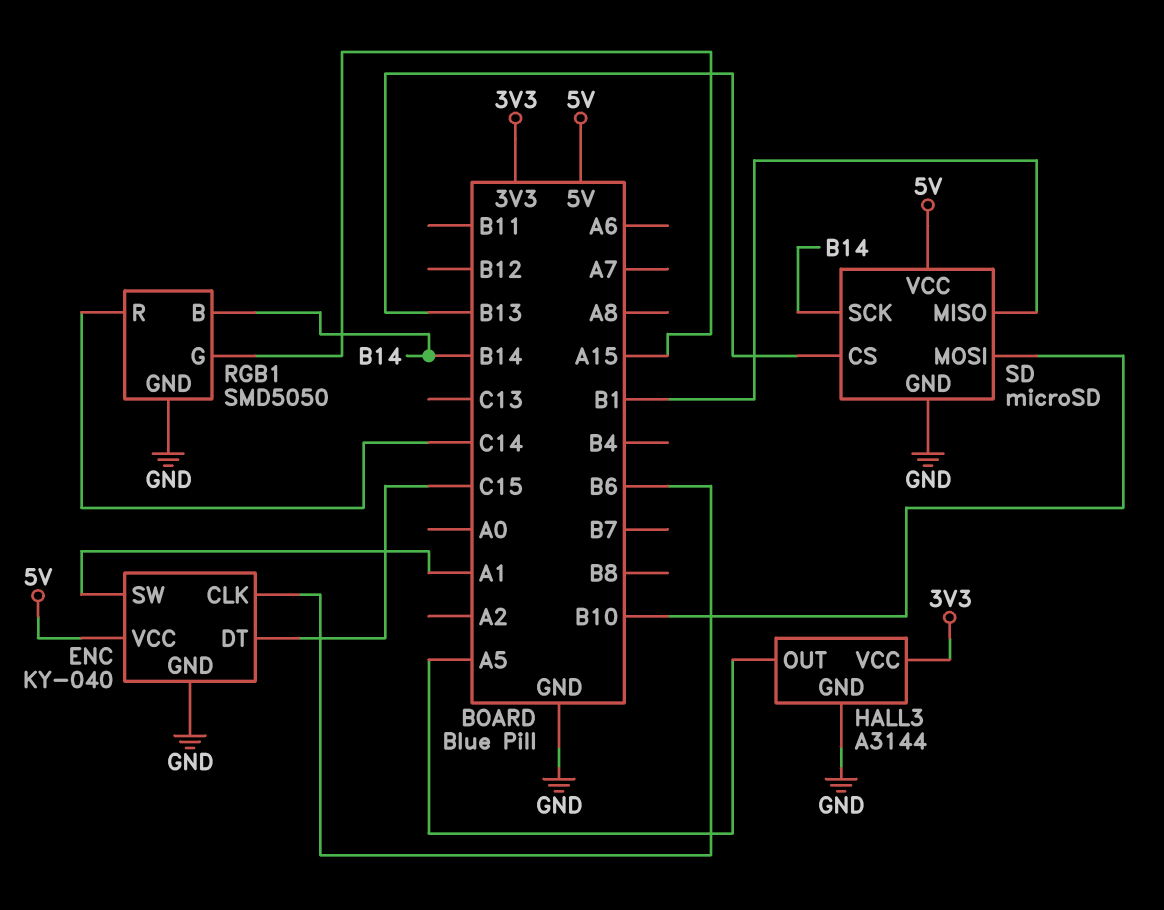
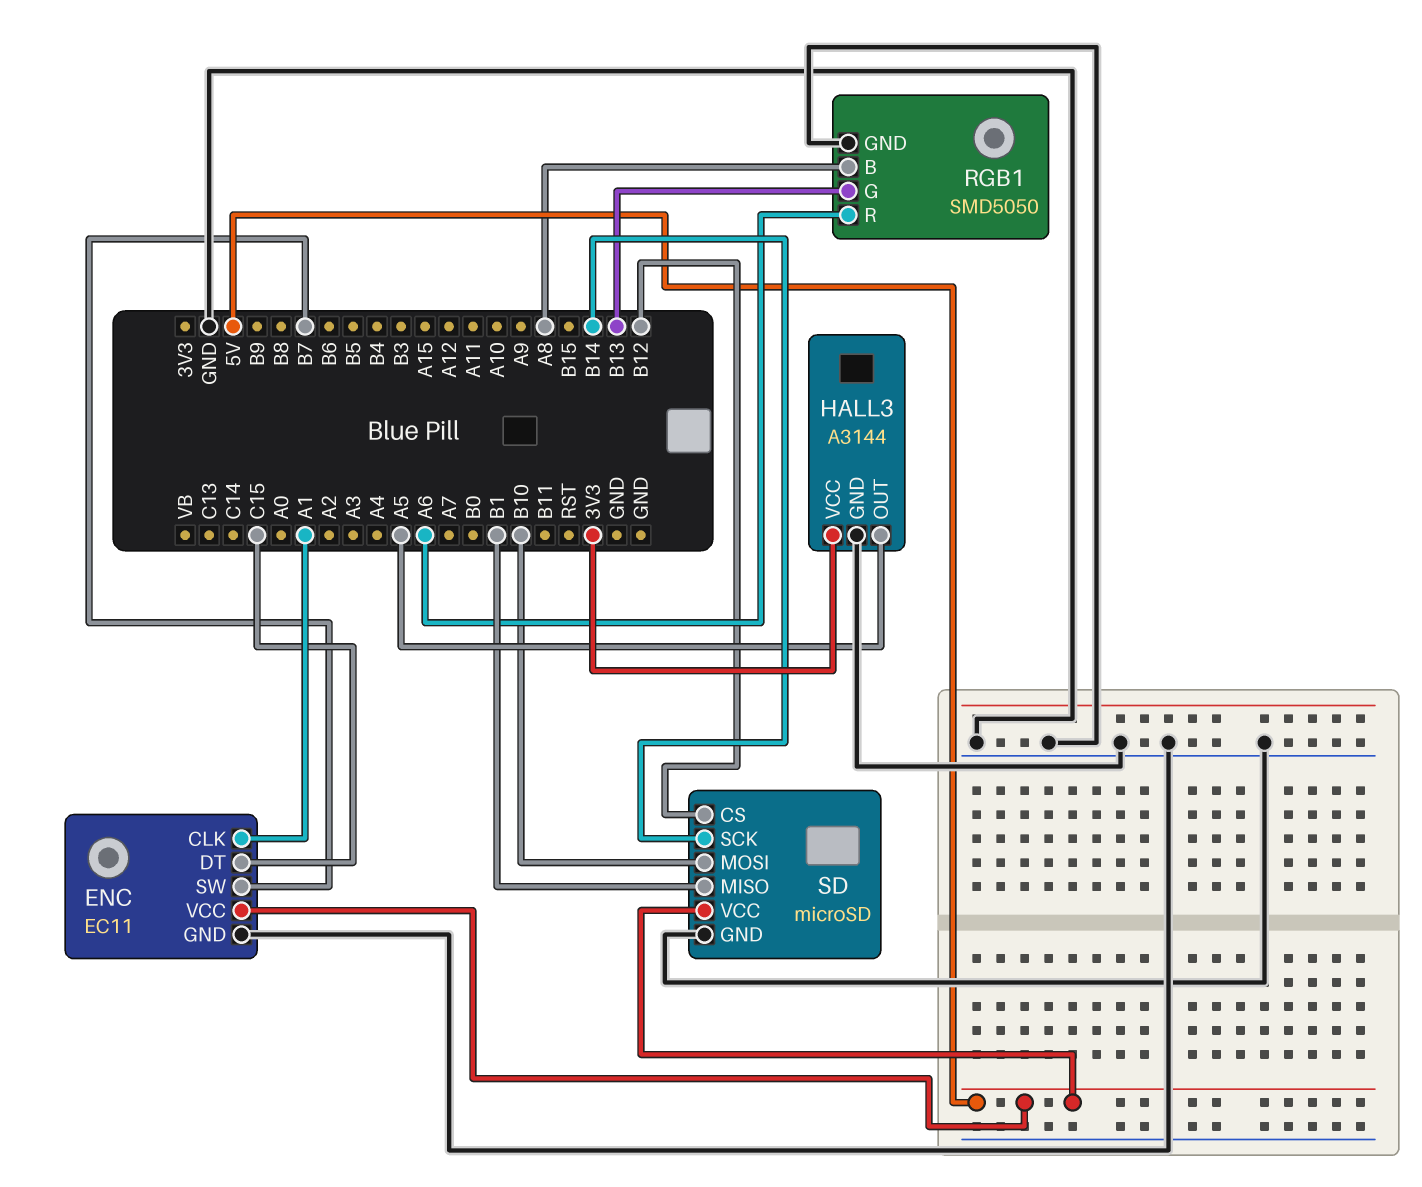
ENC: KY-040 -> EC11
ENC pin CLK: B6 -> A1
ENC pin SW: A1 -> B7
RGB1 pin B: B14 -> A8
RGB1 pin G: A15 -> B13
RGB1 pin R: C14 -> A6
SD pin CS: B13 -> B12

